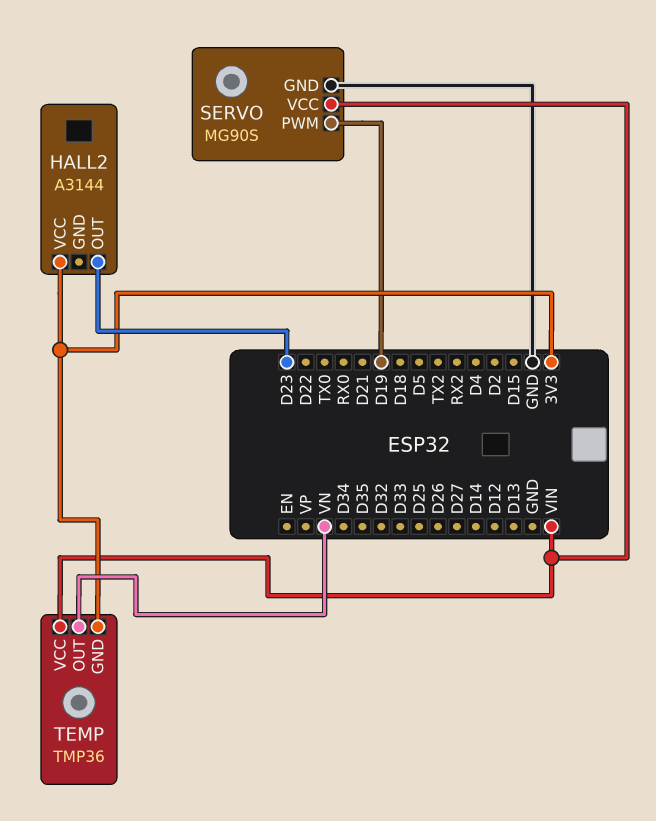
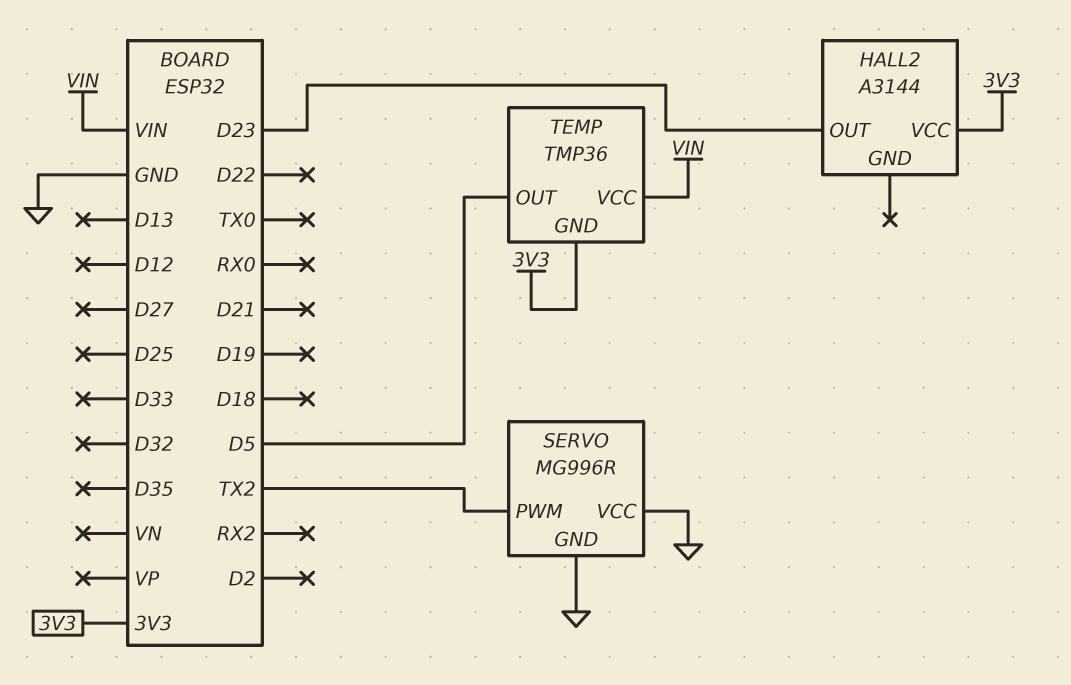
SERVO: MG90S -> MG996R
SERVO pin PWM: D19 -> TX2
SERVO pin VCC: VIN -> GND
TEMP pin OUT: VN -> D5

